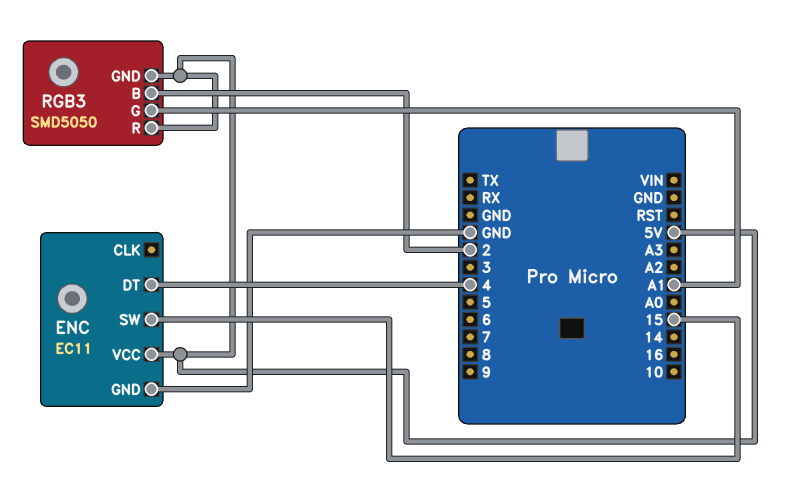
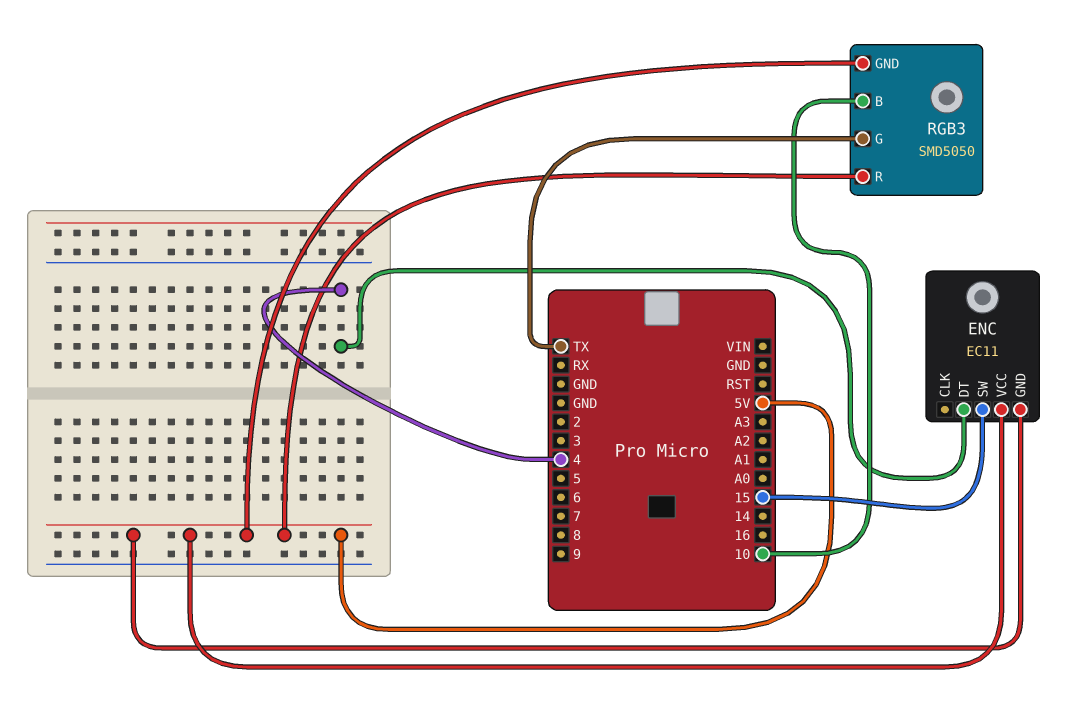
ENC pin GND: GND -> 5V
RGB3 pin B: 2 -> 10
RGB3 pin G: A1 -> TX

